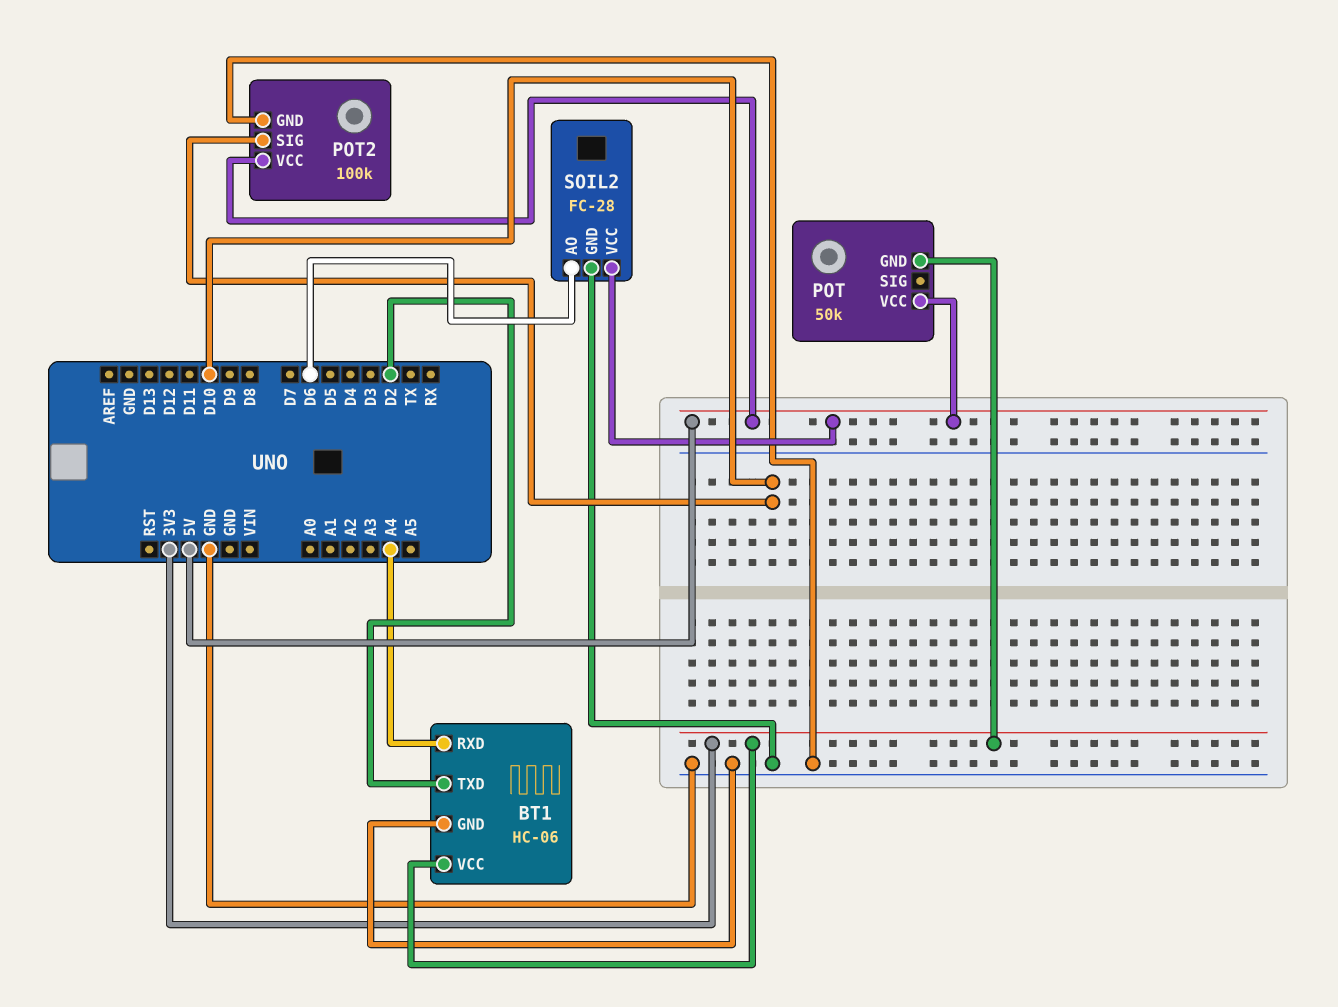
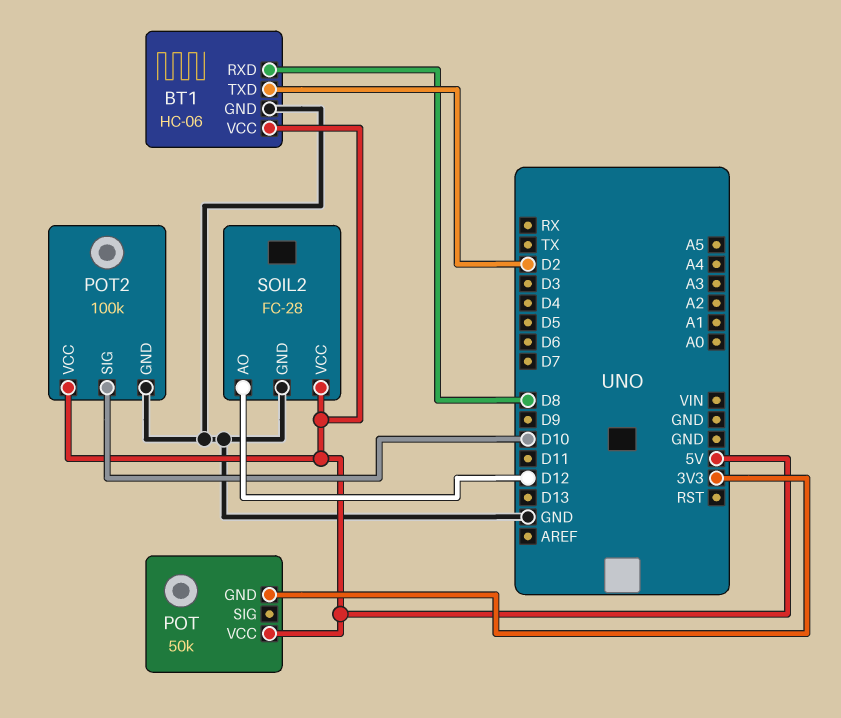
BT1 pin RXD: A4 -> D8
BT1 pin VCC: 3V3 -> 5V
SOIL2 pin AO: D6 -> D12

